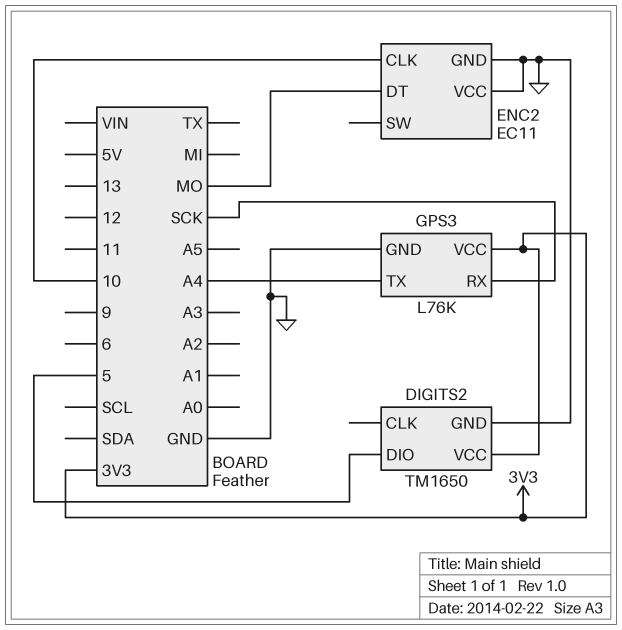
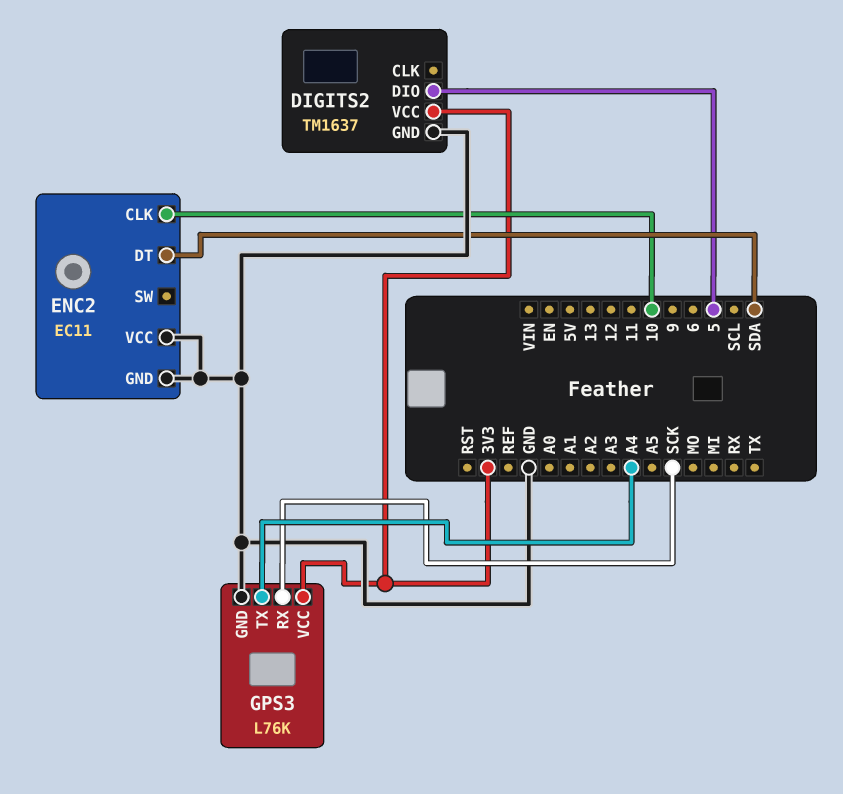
DIGITS2: TM1650 -> TM1637
ENC2 pin DT: MO -> SDA

